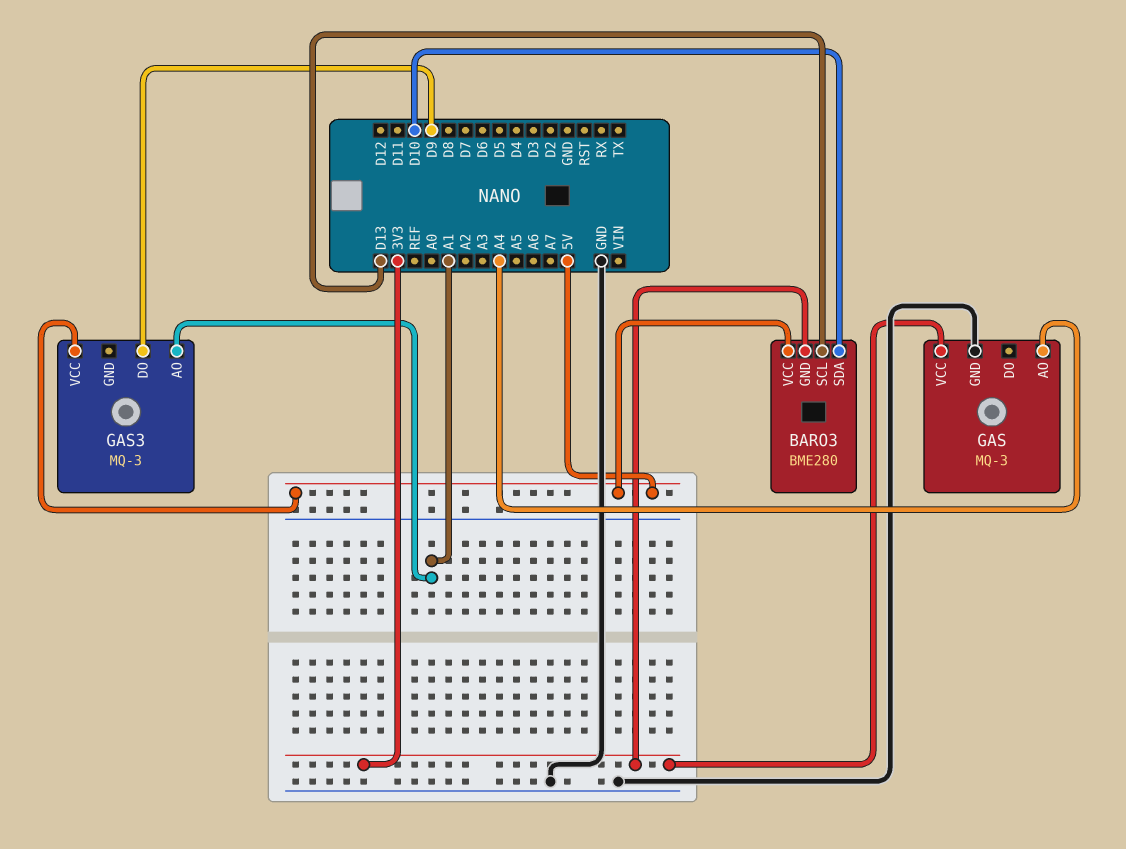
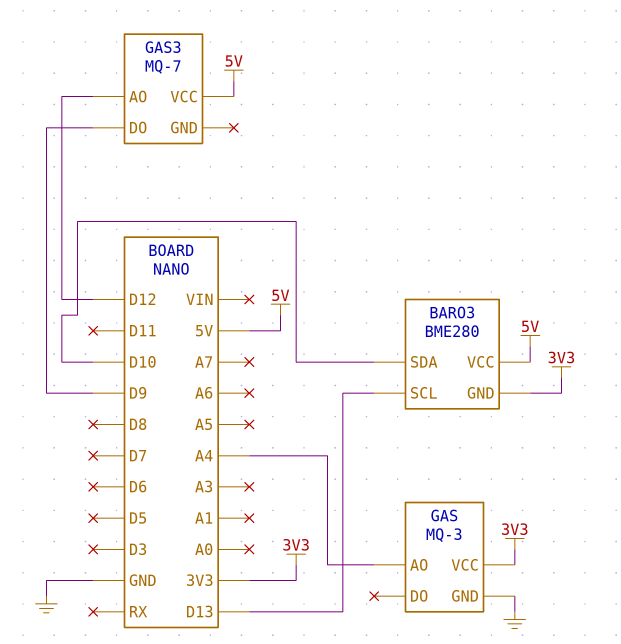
GAS3: MQ-3 -> MQ-7
GAS3 pin AO: A1 -> D12

